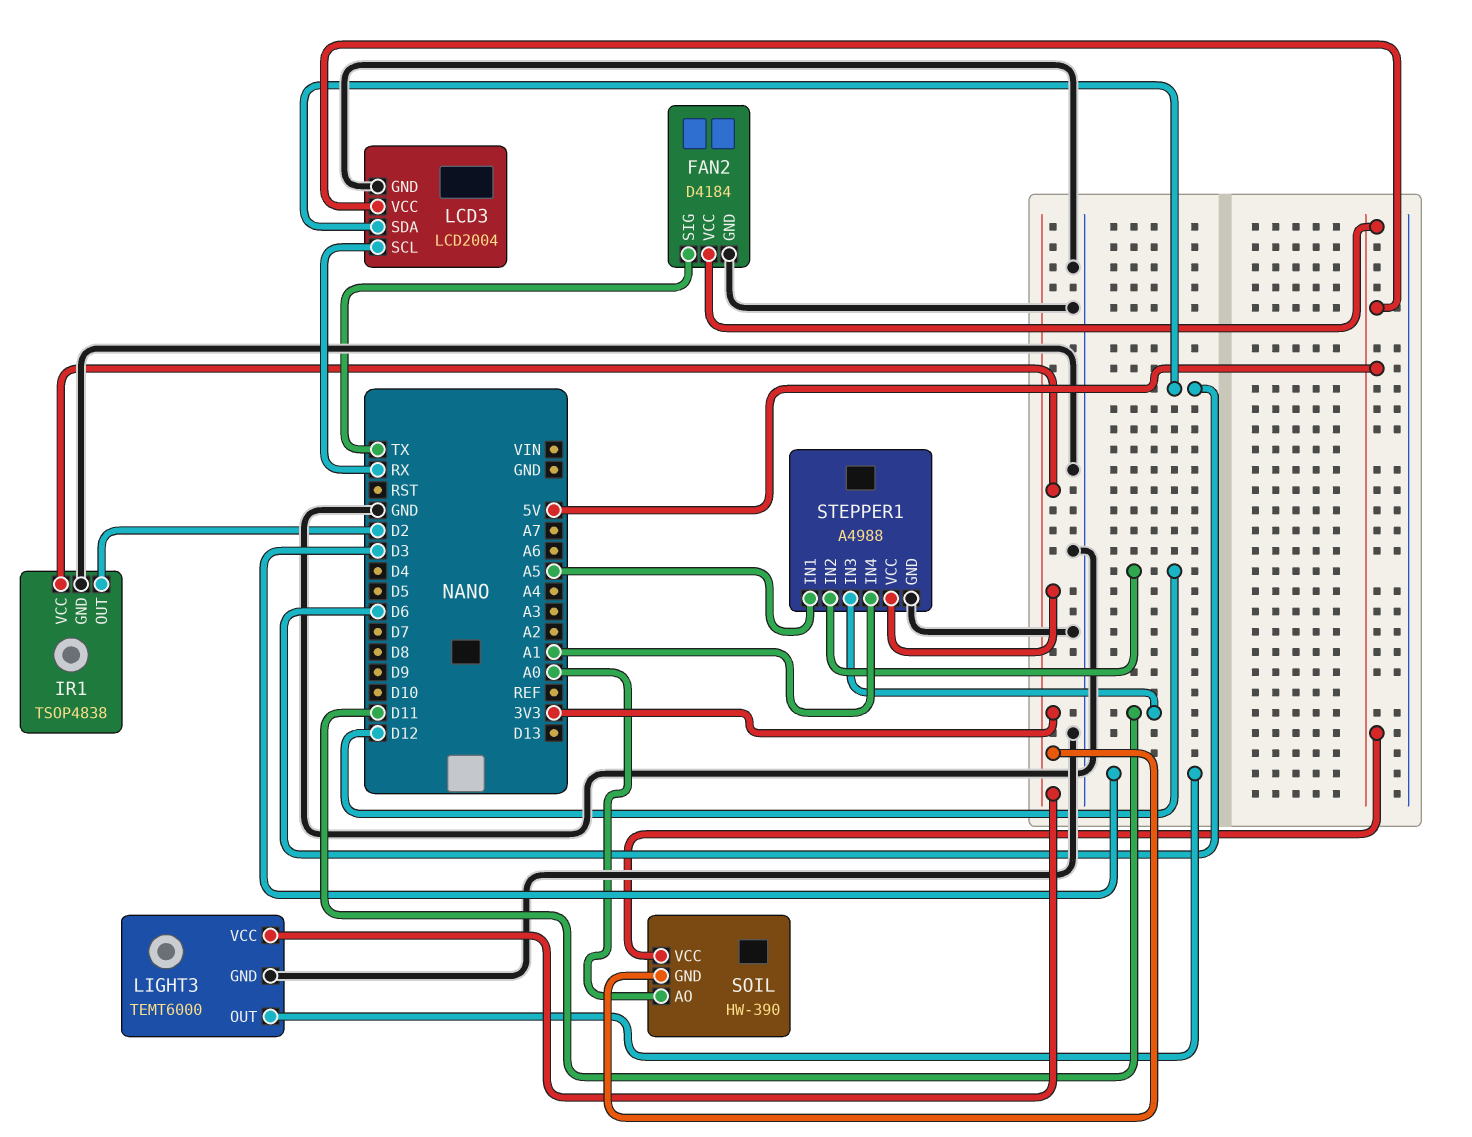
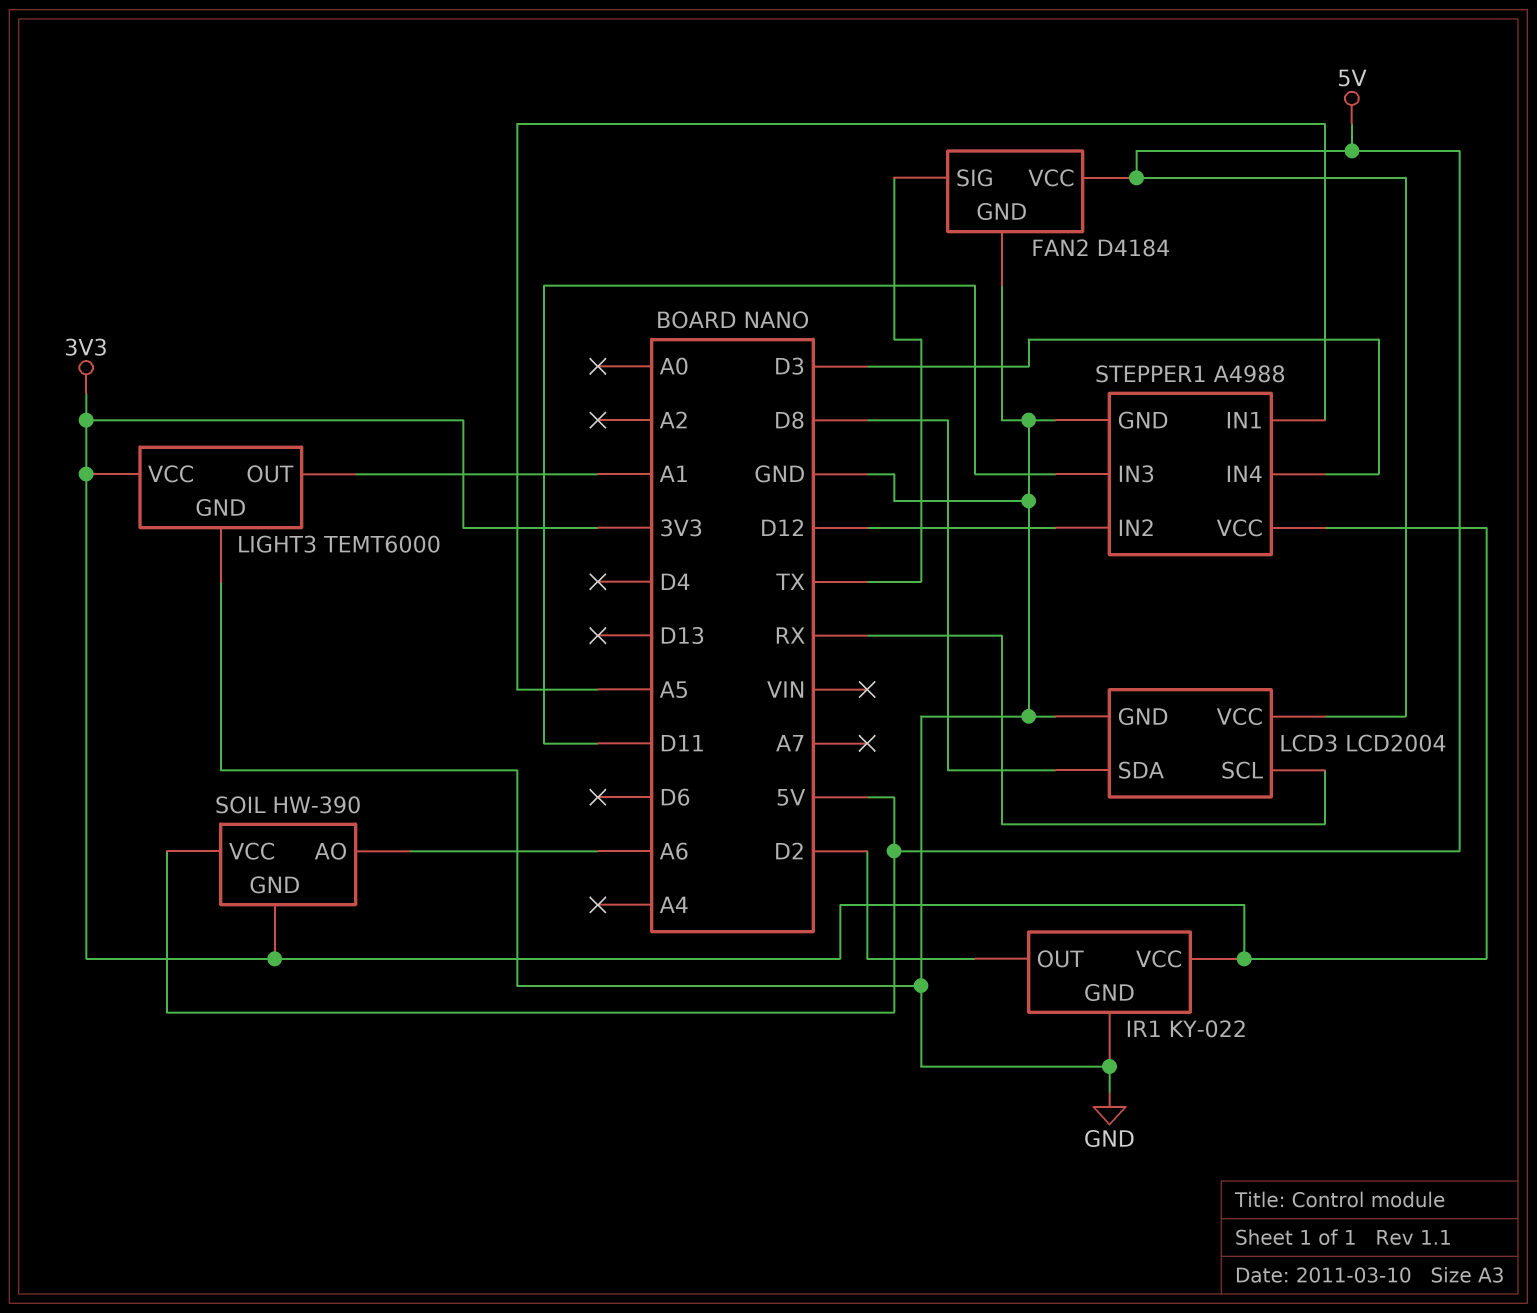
IR1: TSOP4838 -> KY-022
LCD3 pin SDA: D6 -> D8
LIGHT3 pin OUT: D3 -> A1
SOIL pin AO: A0 -> A6
STEPPER1 pin IN4: A1 -> D3

